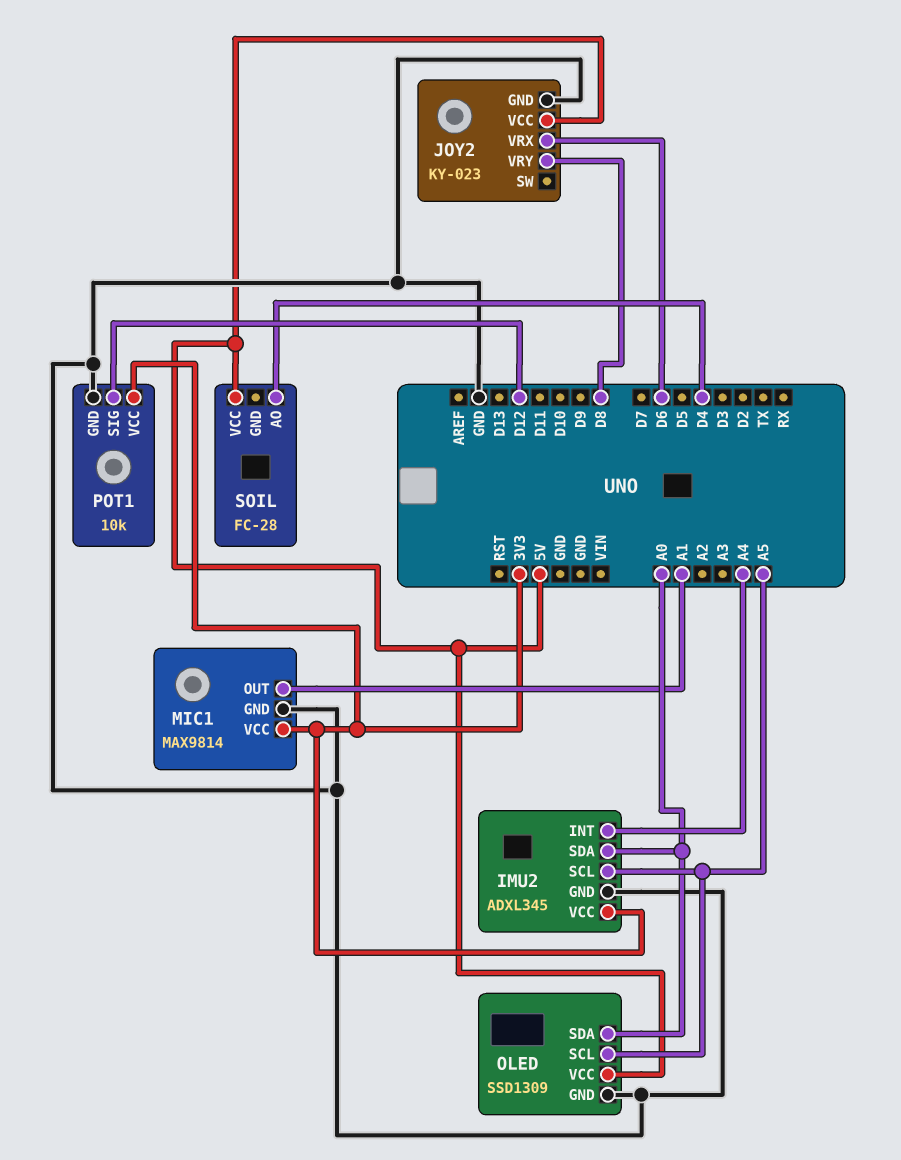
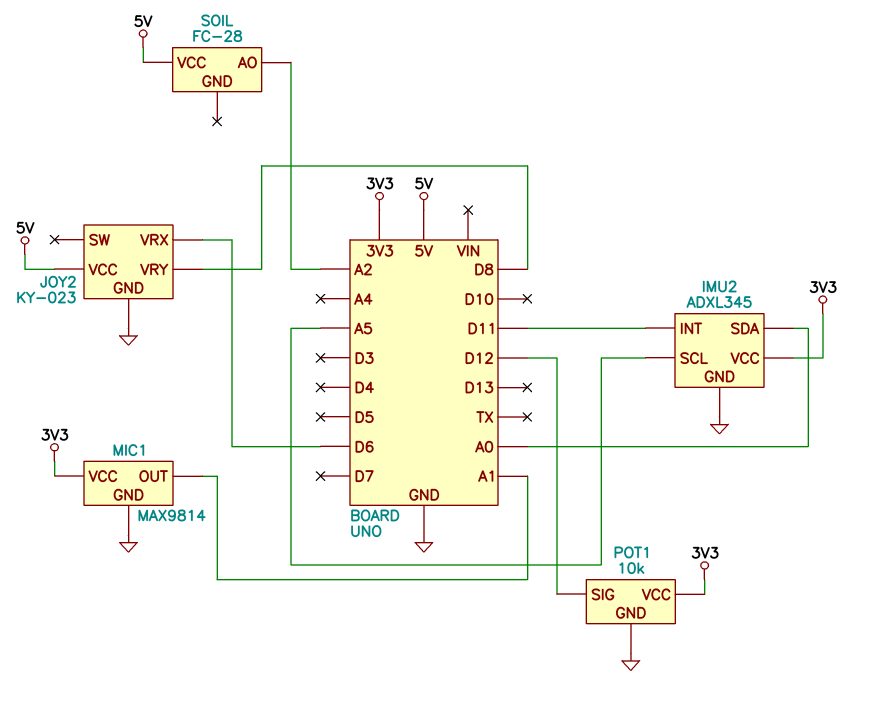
IMU2 pin INT: A4 -> D11
OLED: SSD1309 -> none
OLED pin GND: GND -> none
OLED pin SCL: A5 -> none
OLED pin SDA: A0 -> none
OLED pin VCC: 5V -> none
SOIL pin AO: D4 -> A2

